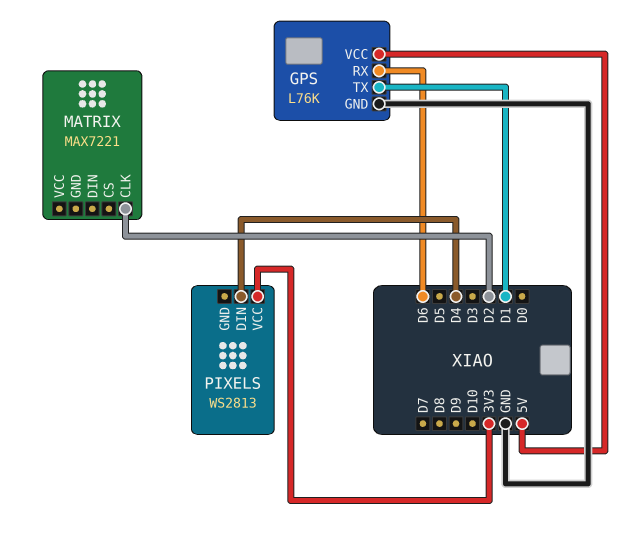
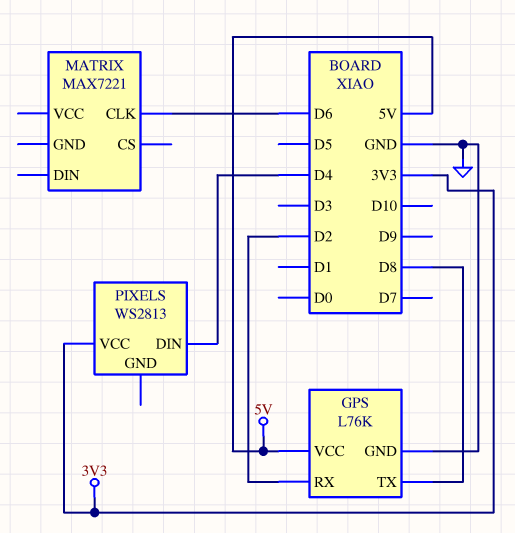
GPS pin RX: D6 -> D2
GPS pin TX: D1 -> D8
MATRIX pin CLK: D2 -> D6

